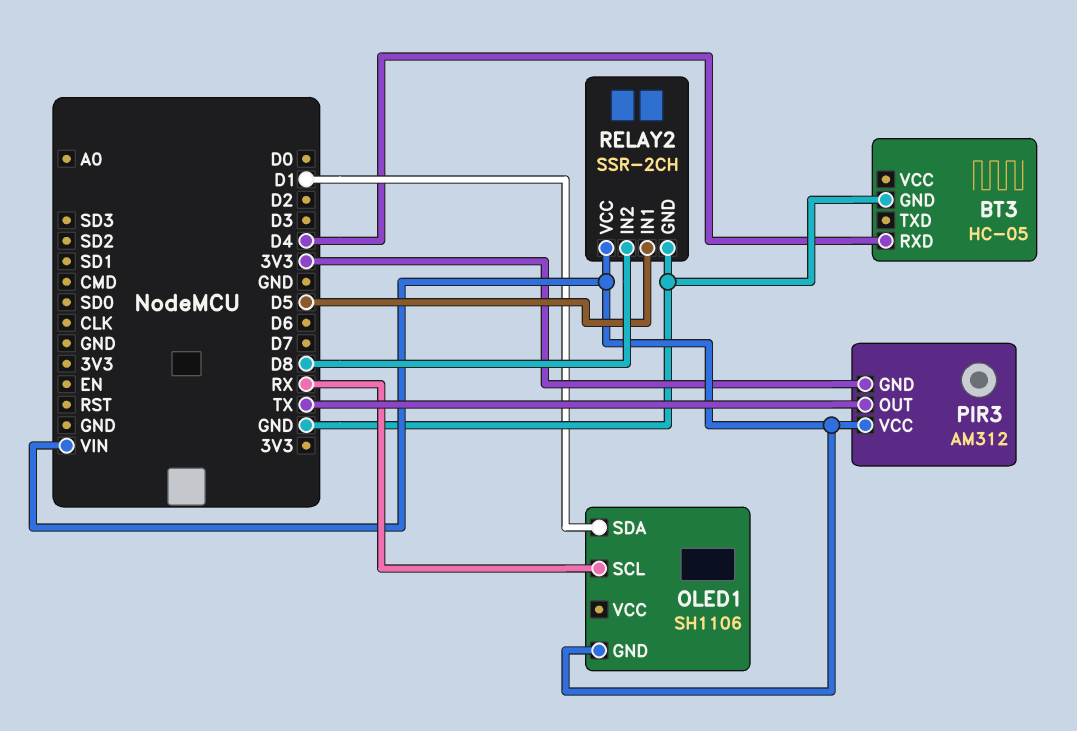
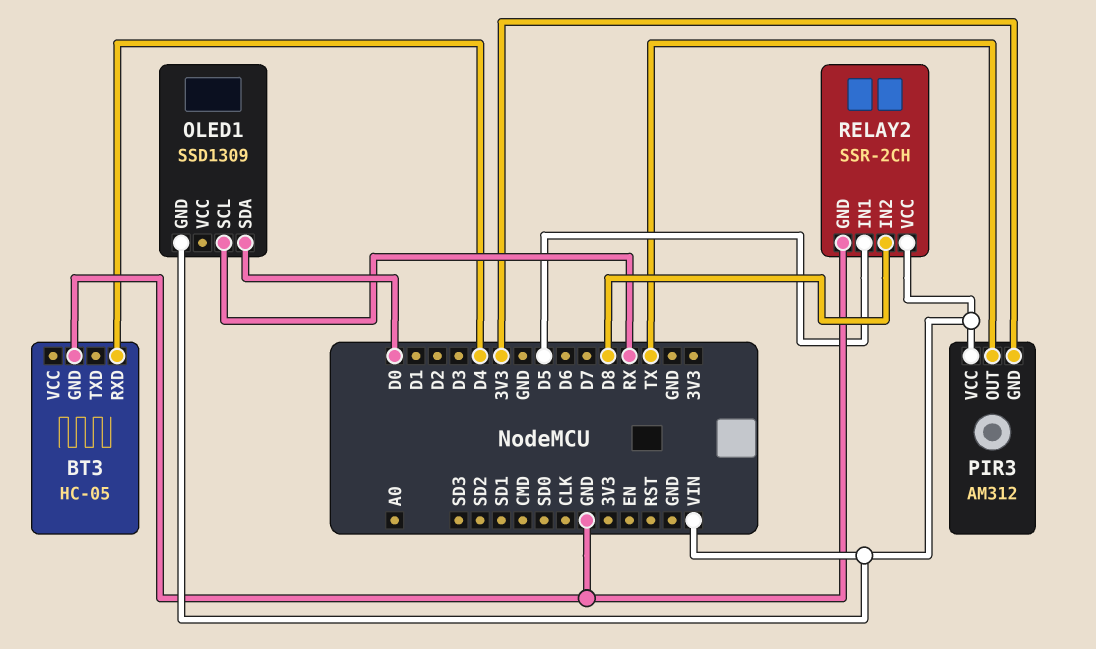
OLED1: SH1106 -> SSD1309
OLED1 pin SDA: D1 -> D0

